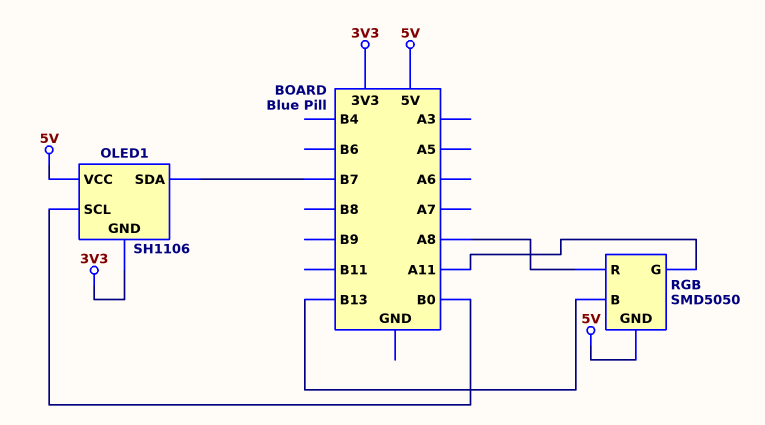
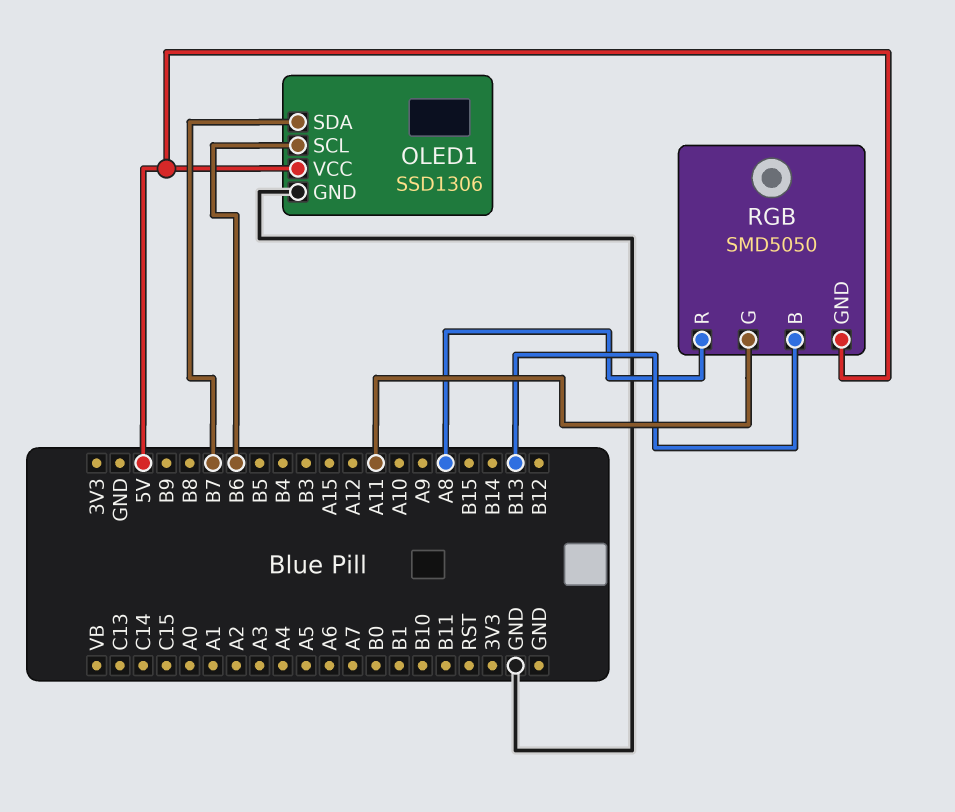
OLED1: SH1106 -> SSD1306
OLED1 pin GND: 3V3 -> GND
OLED1 pin SCL: B0 -> B6

